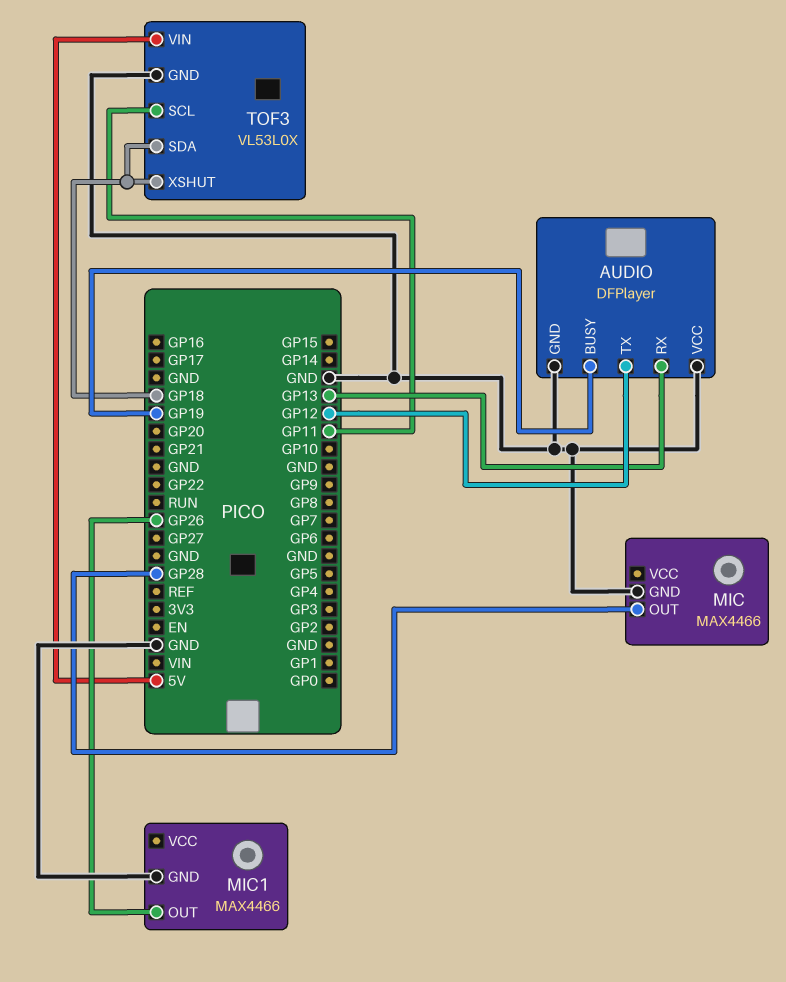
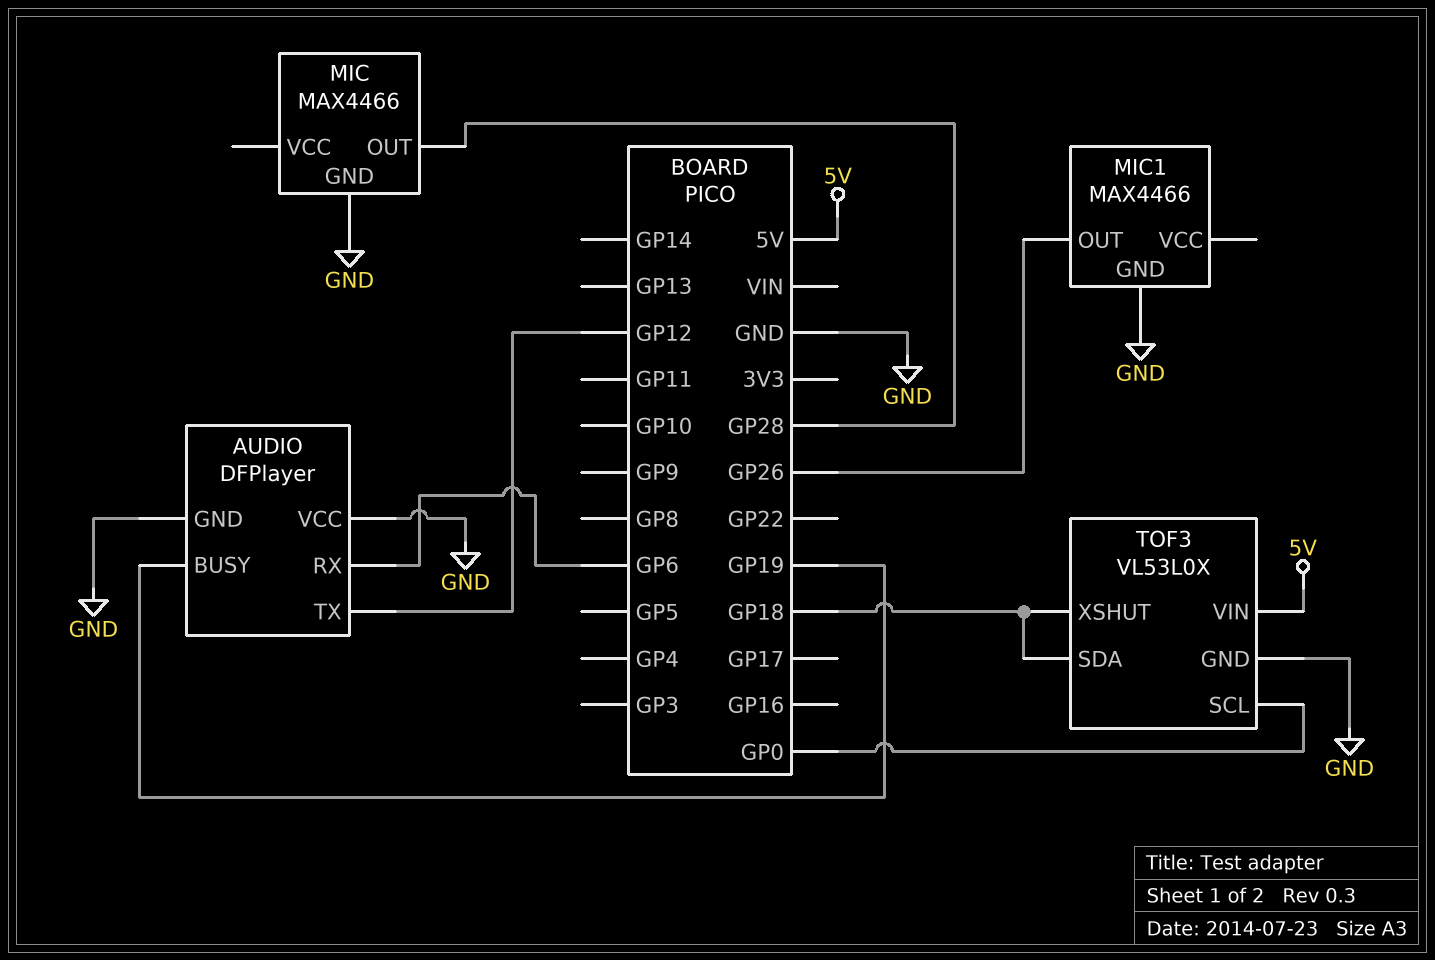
AUDIO pin RX: GP13 -> GP6
TOF3 pin SCL: GP11 -> GP0

